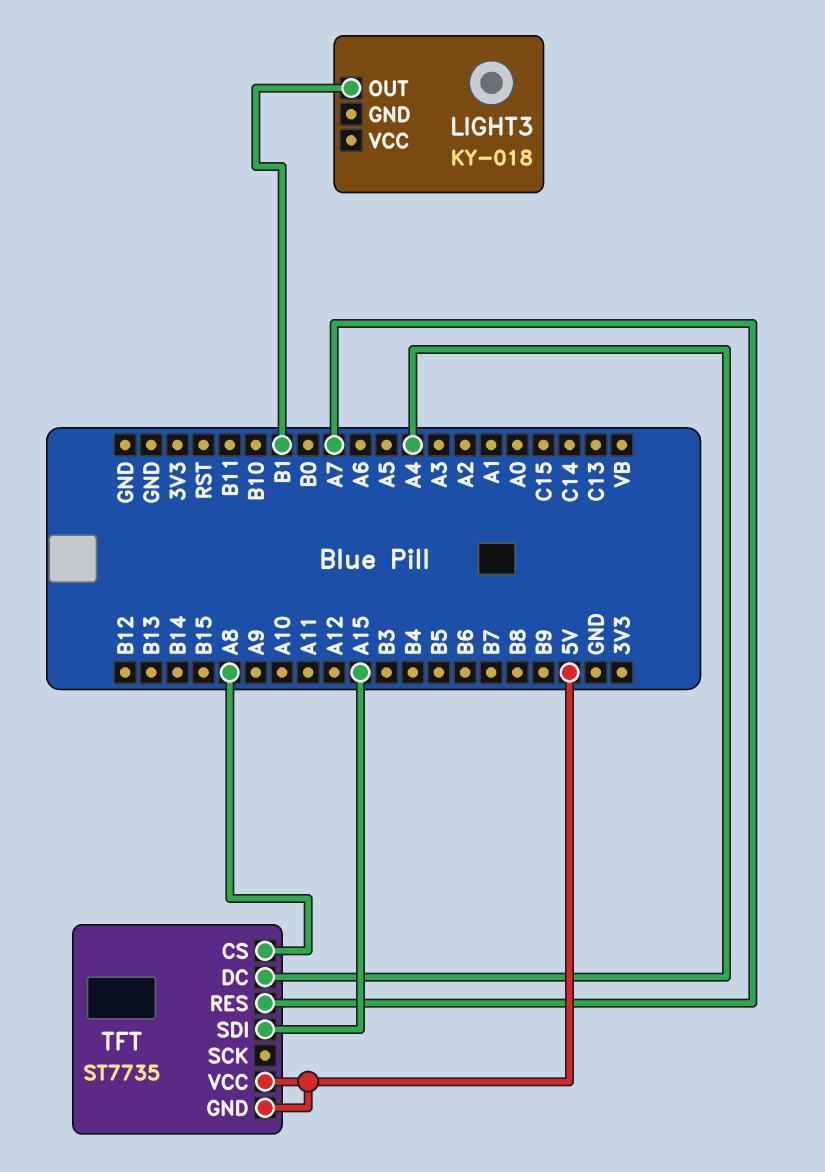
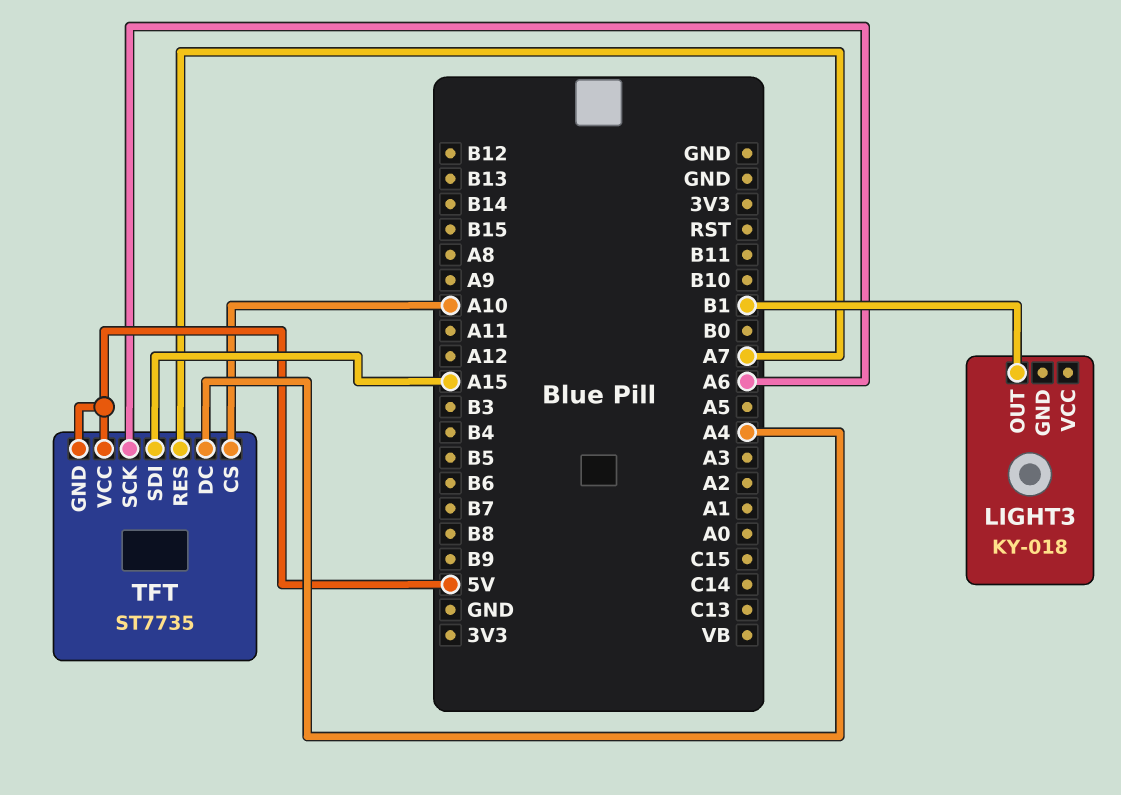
TFT pin CS: A8 -> A10
TFT pin SCK: none -> A6

